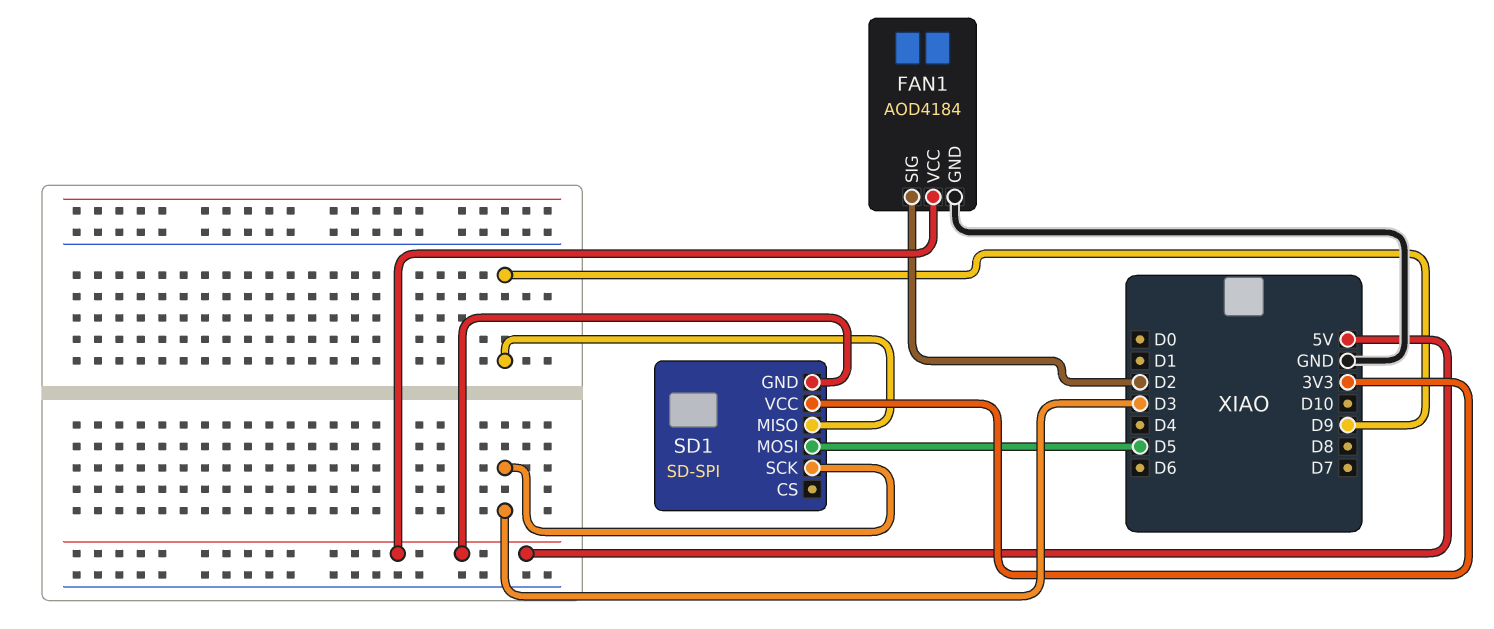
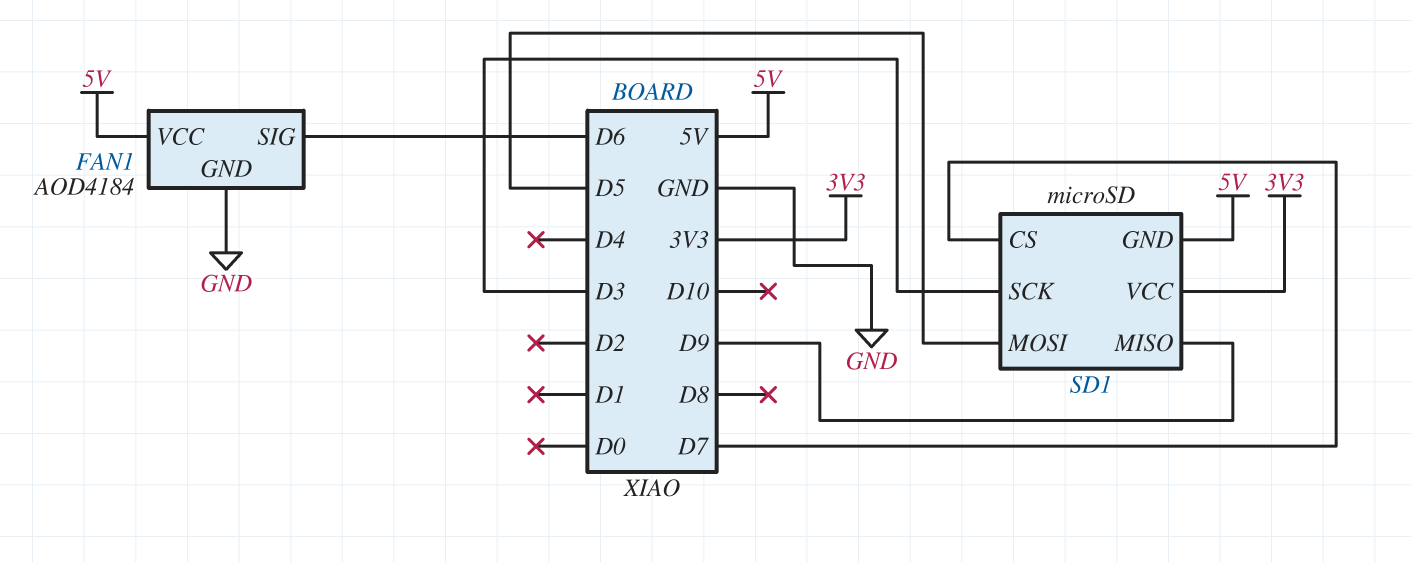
FAN1 pin SIG: D2 -> D6
SD1: SD-SPI -> microSD
SD1 pin CS: none -> D7

